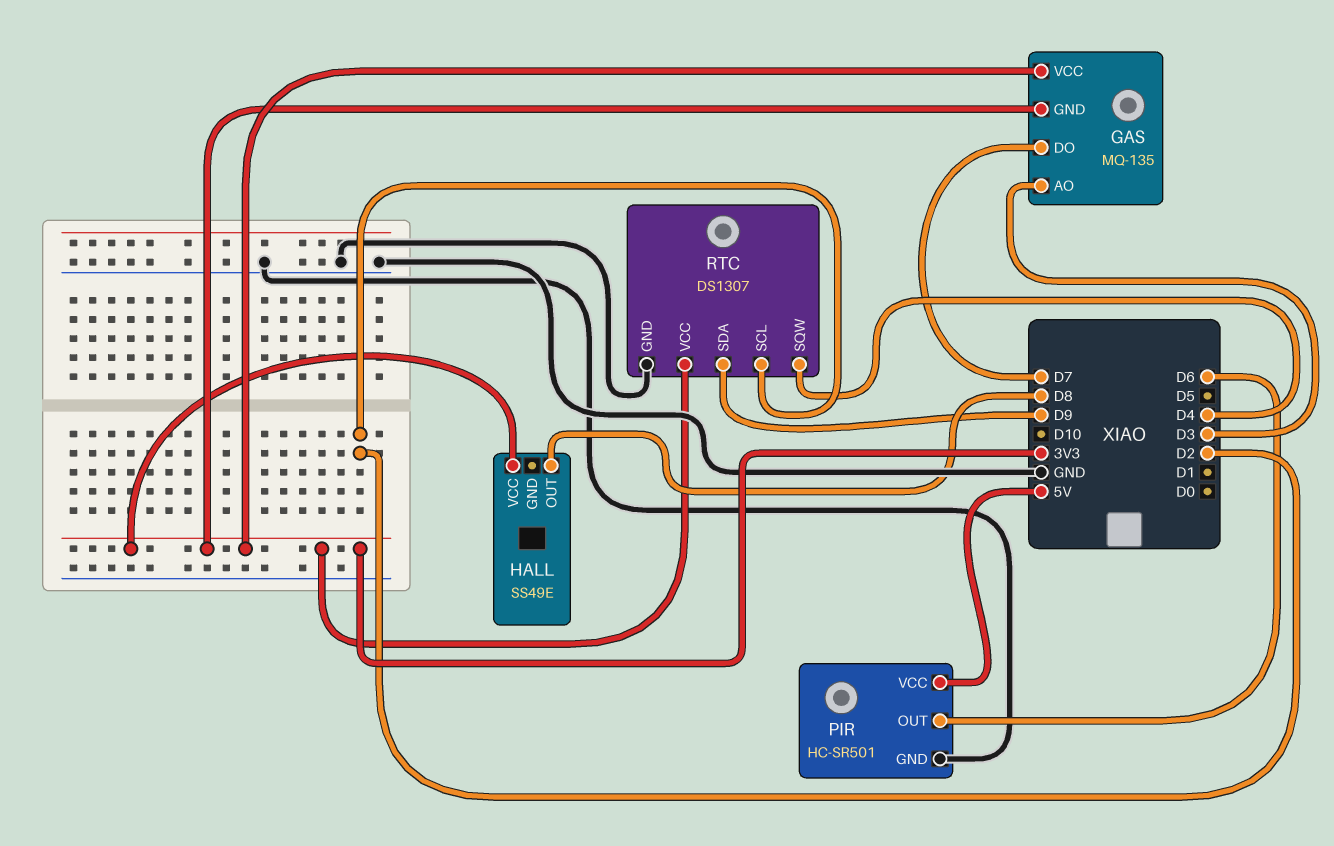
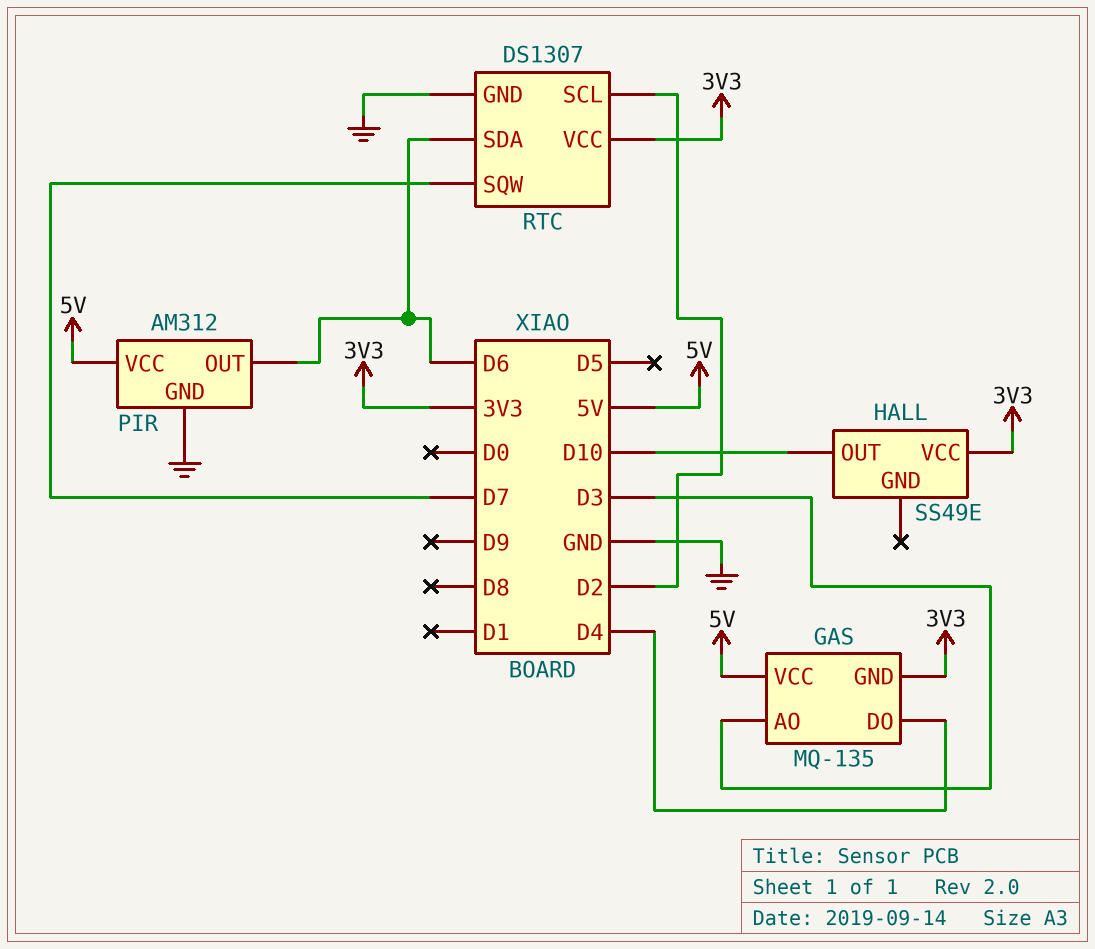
GAS pin DO: D7 -> D4
GAS pin VCC: 3V3 -> 5V
HALL pin OUT: D8 -> D10
PIR: HC-SR501 -> AM312
RTC pin SDA: D9 -> D6
RTC pin SQW: D4 -> D7

